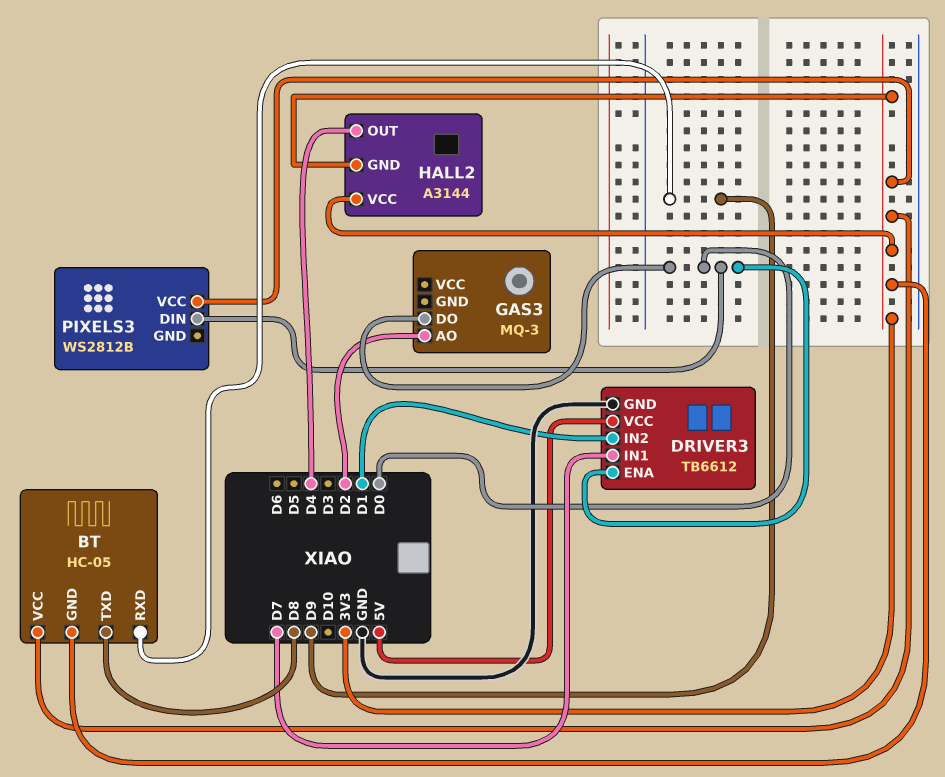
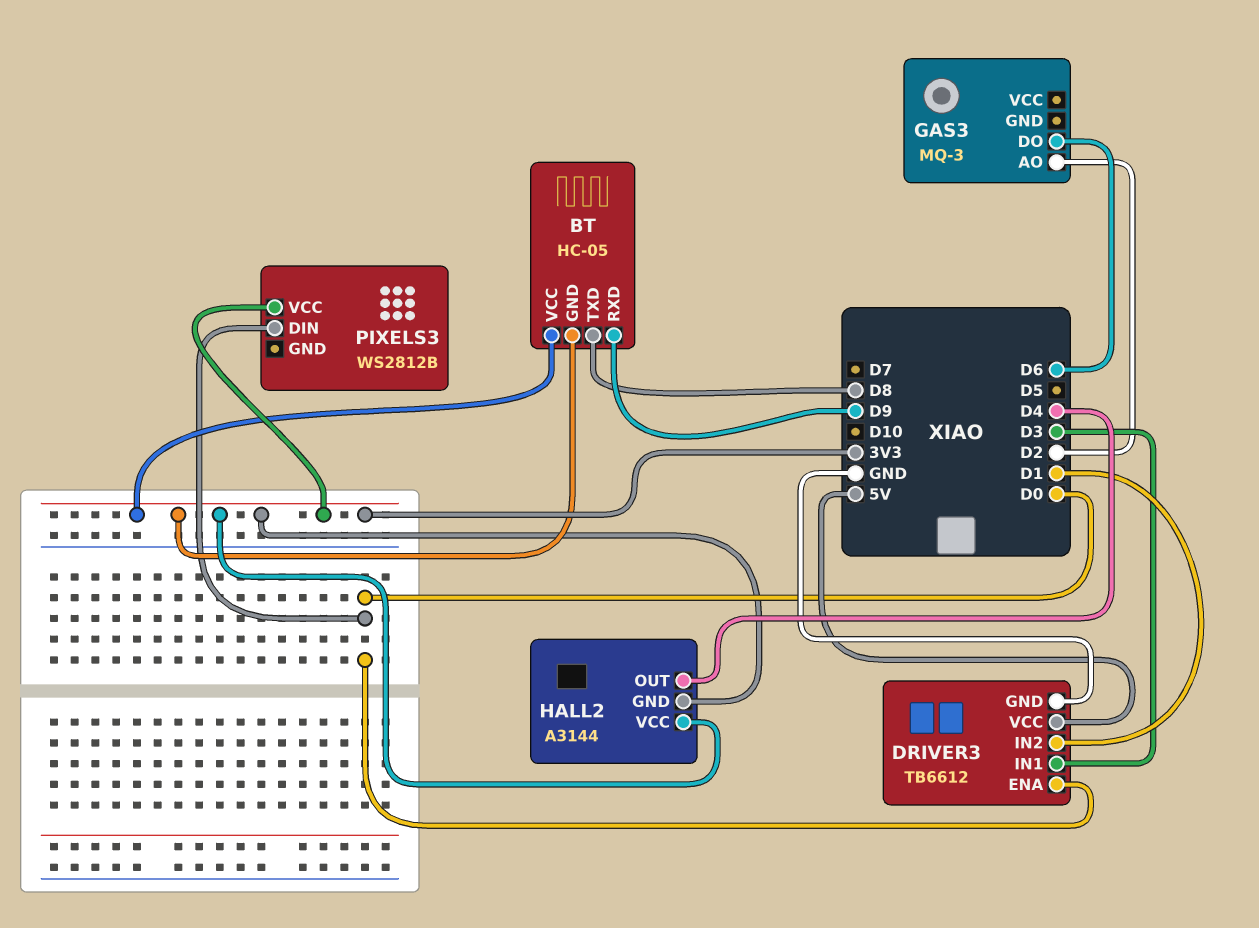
DRIVER3 pin IN1: D7 -> D3
GAS3 pin DO: D0 -> D6

